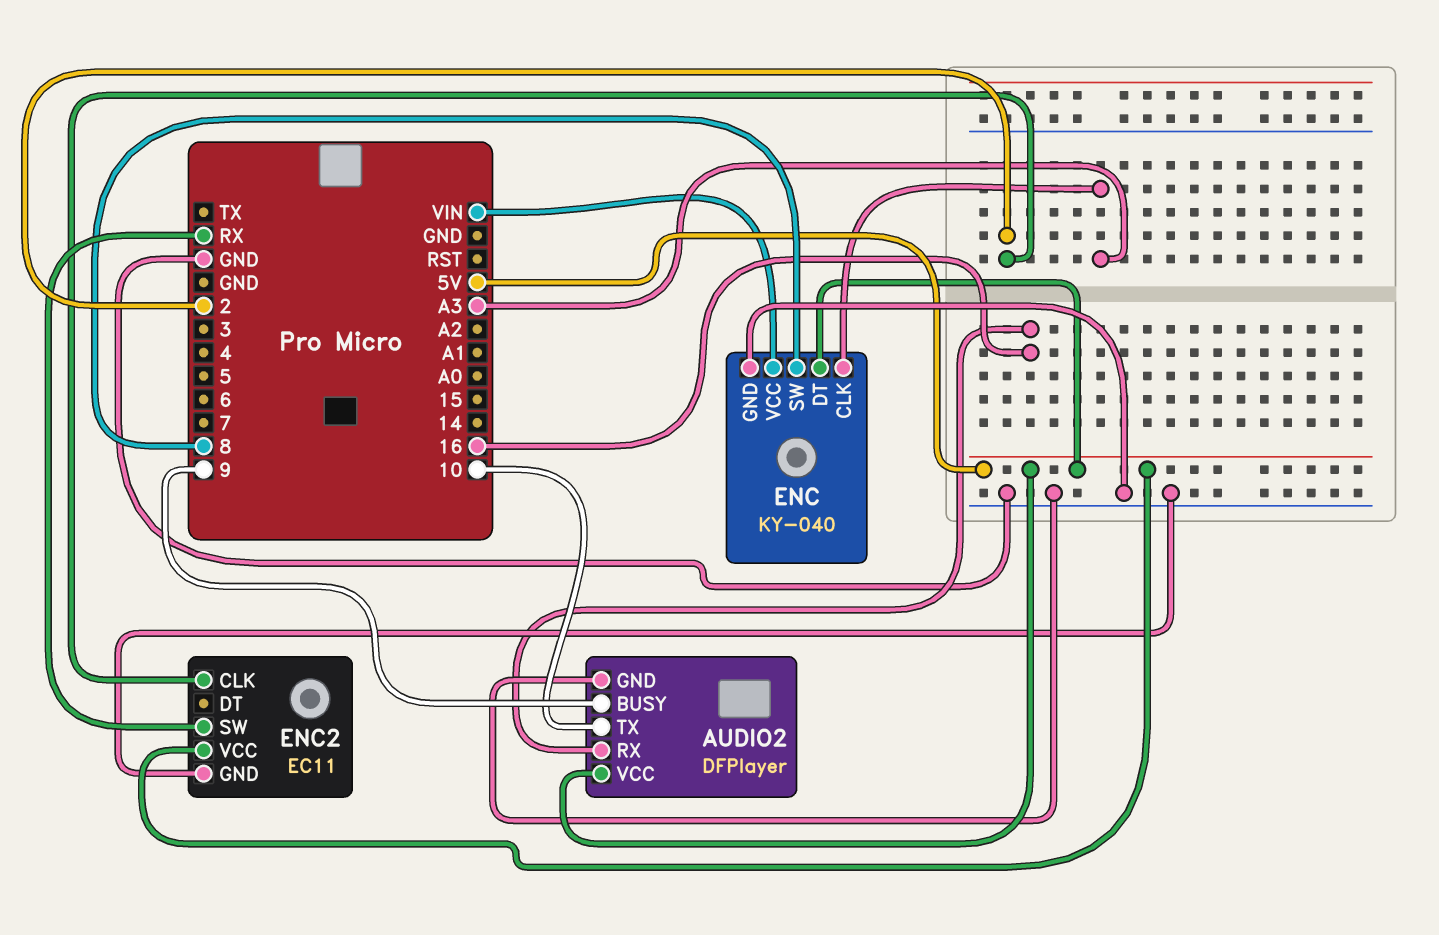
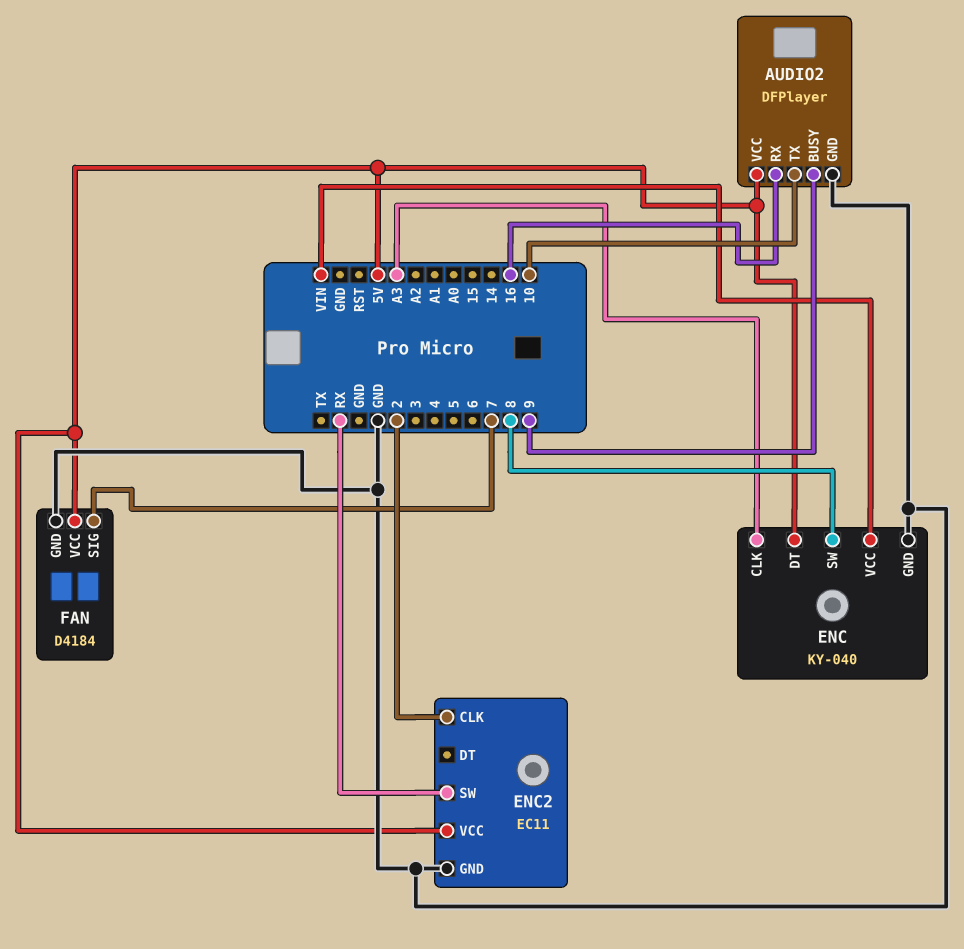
FAN: none -> D4184
FAN pin GND: none -> GND
FAN pin SIG: none -> 7
FAN pin VCC: none -> 5V

